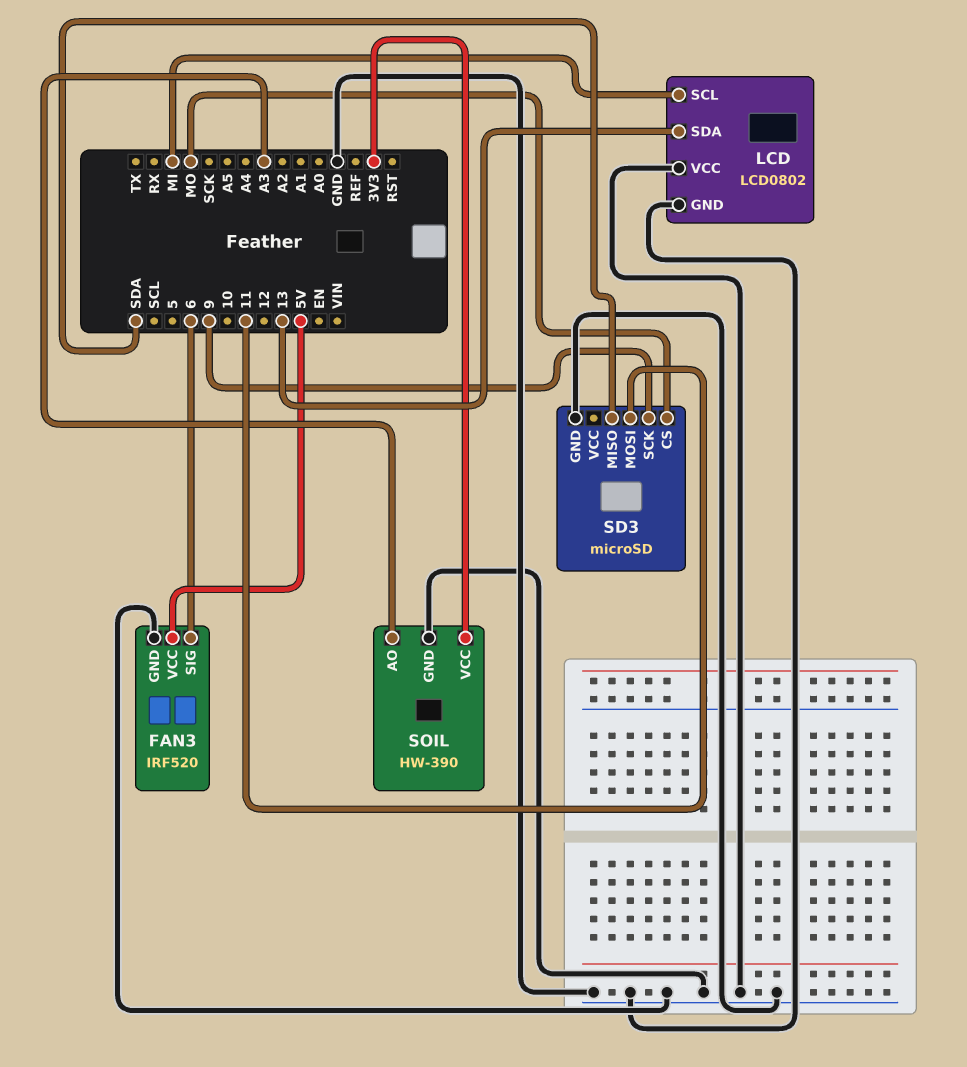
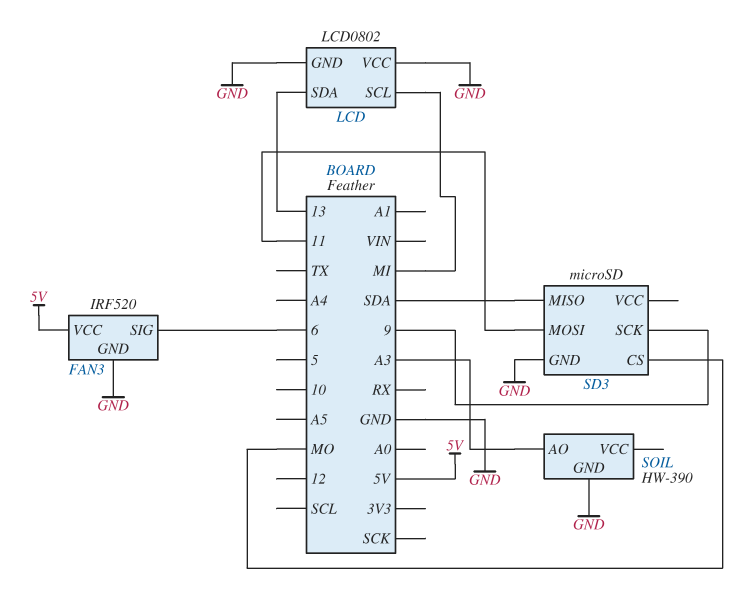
SOIL pin VCC: 3V3 -> none

